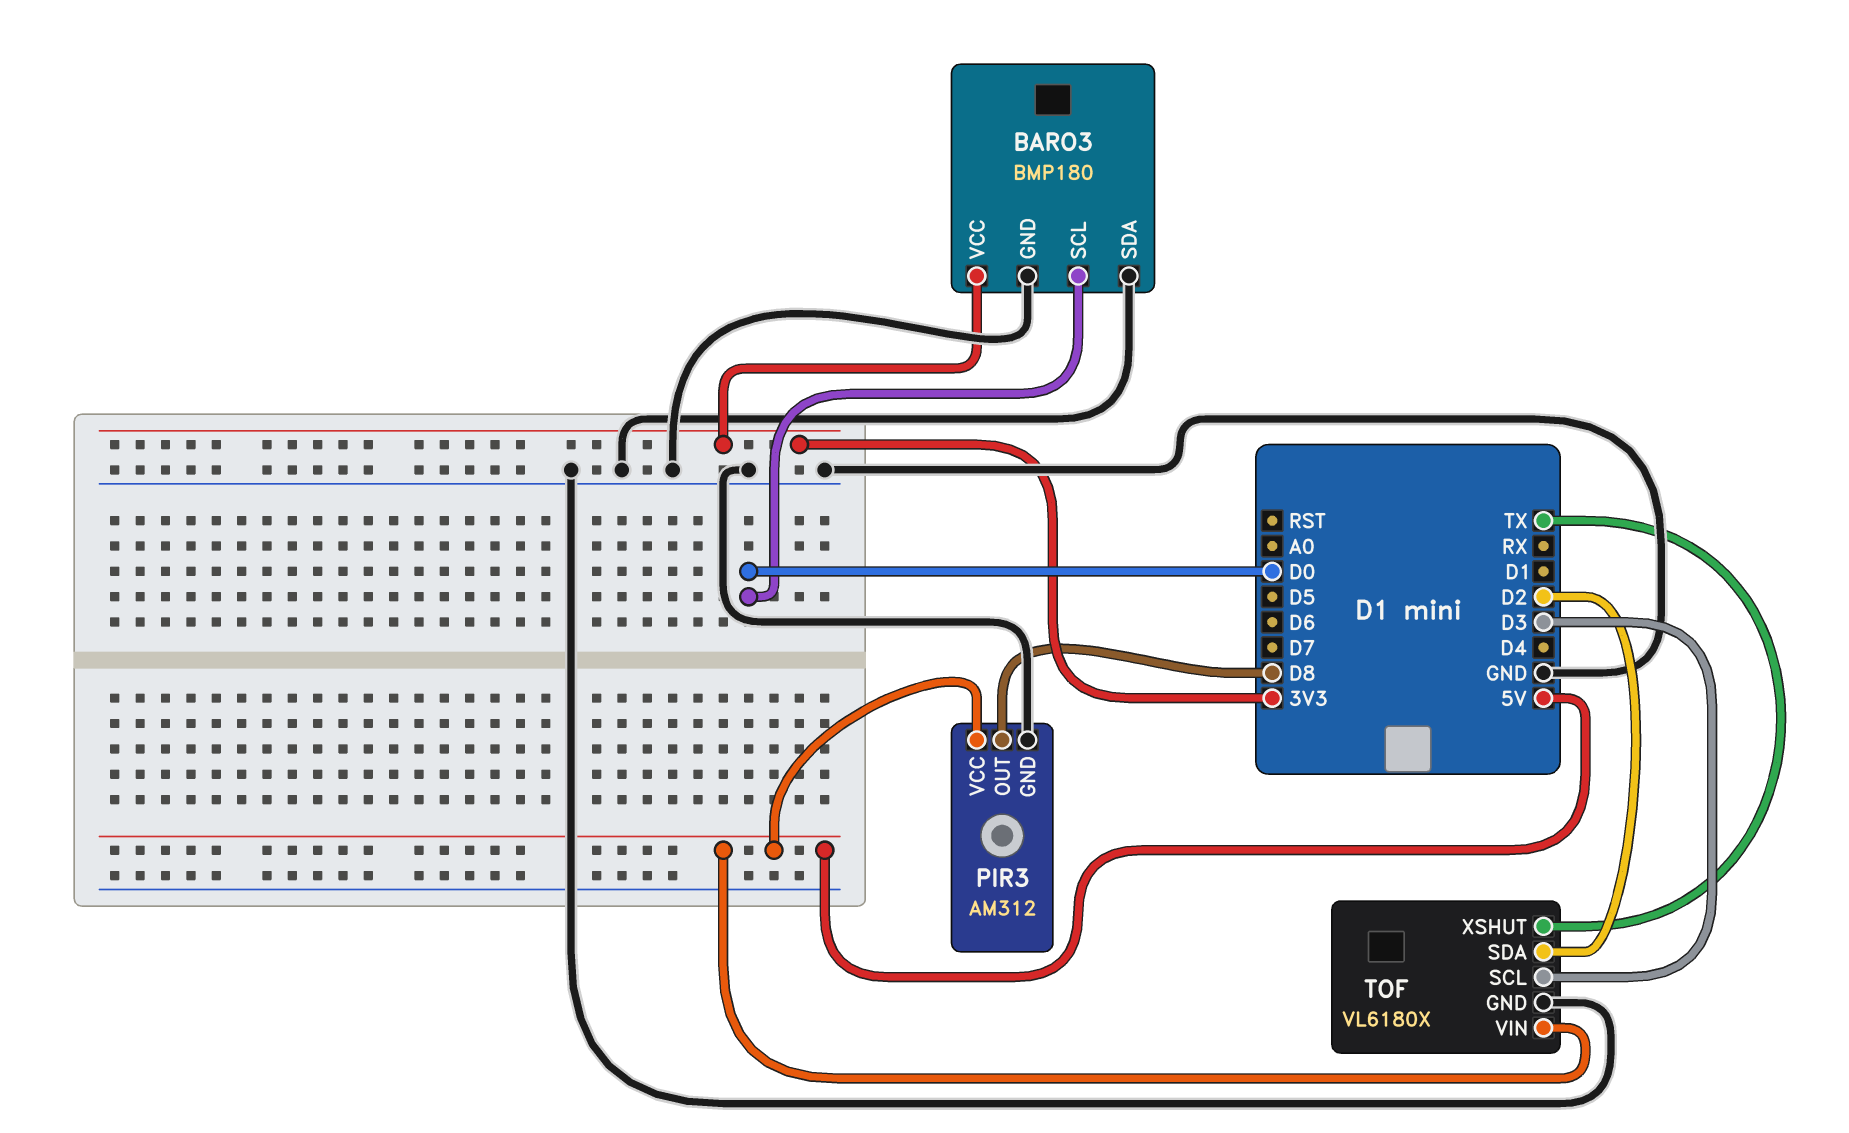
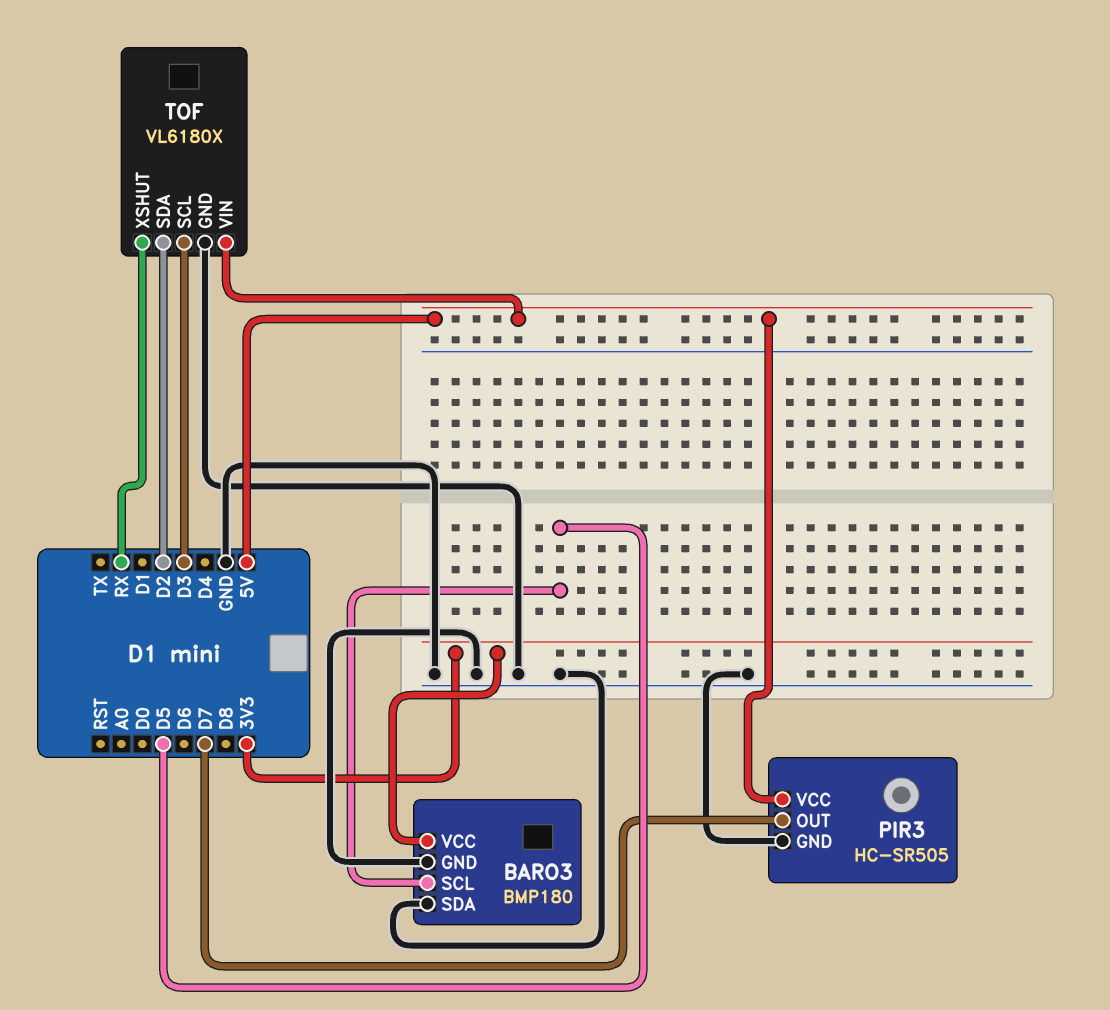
BARO3 pin SCL: D0 -> D5
PIR3: AM312 -> HC-SR505
PIR3 pin OUT: D8 -> D7
TOF pin XSHUT: TX -> RX

